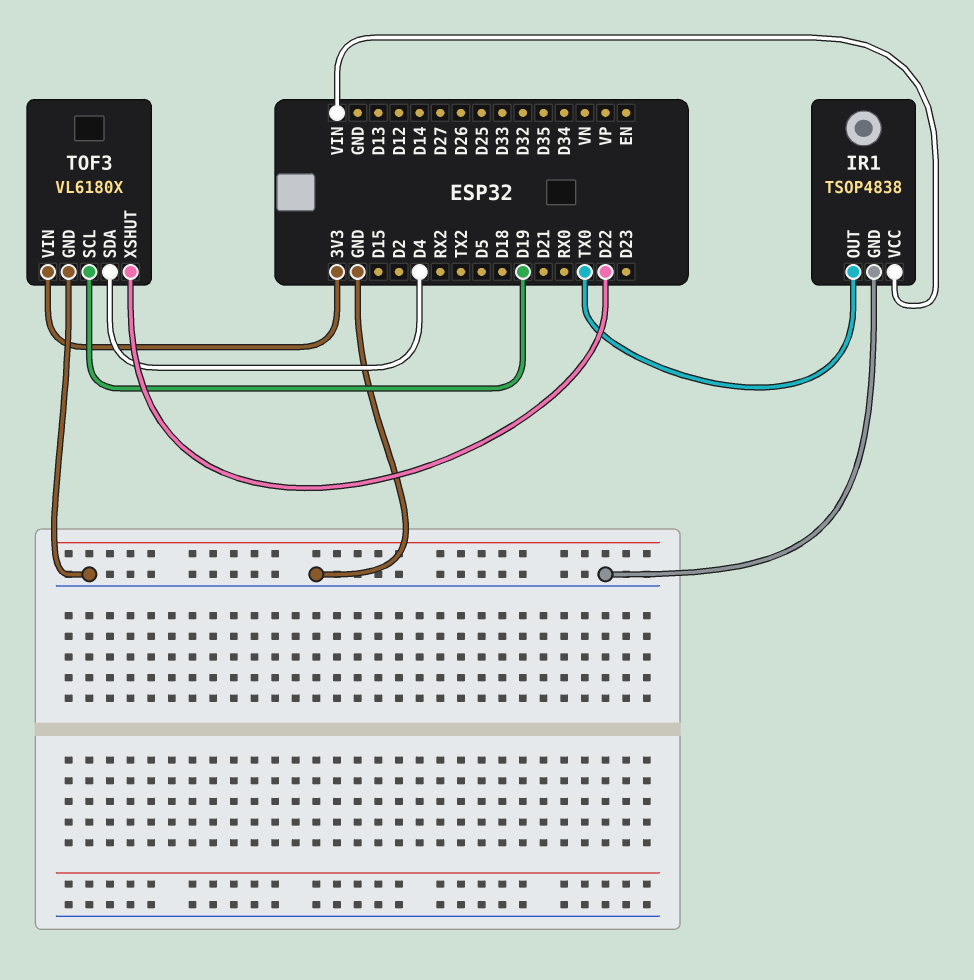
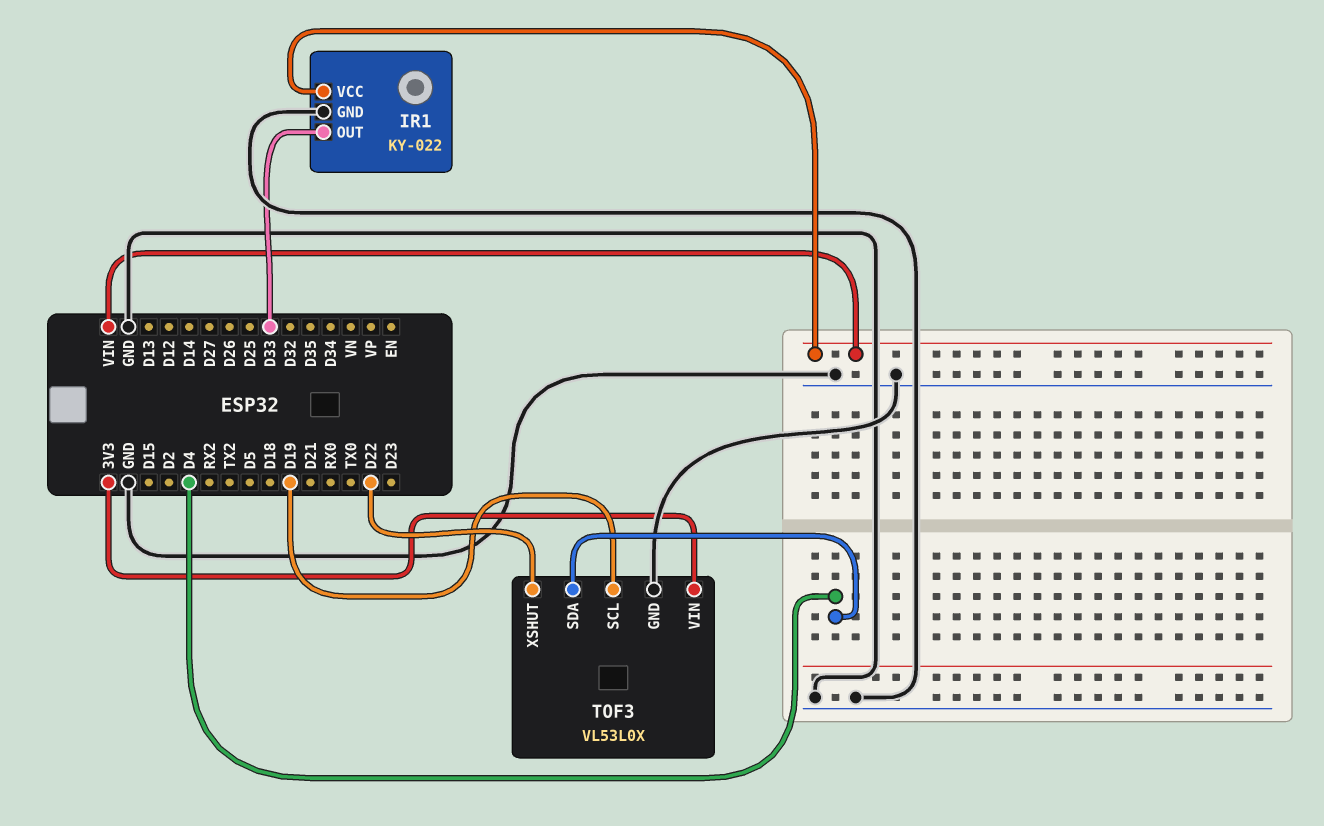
IR1: TSOP4838 -> KY-022
IR1 pin OUT: TX0 -> D33
TOF3: VL6180X -> VL53L0X

